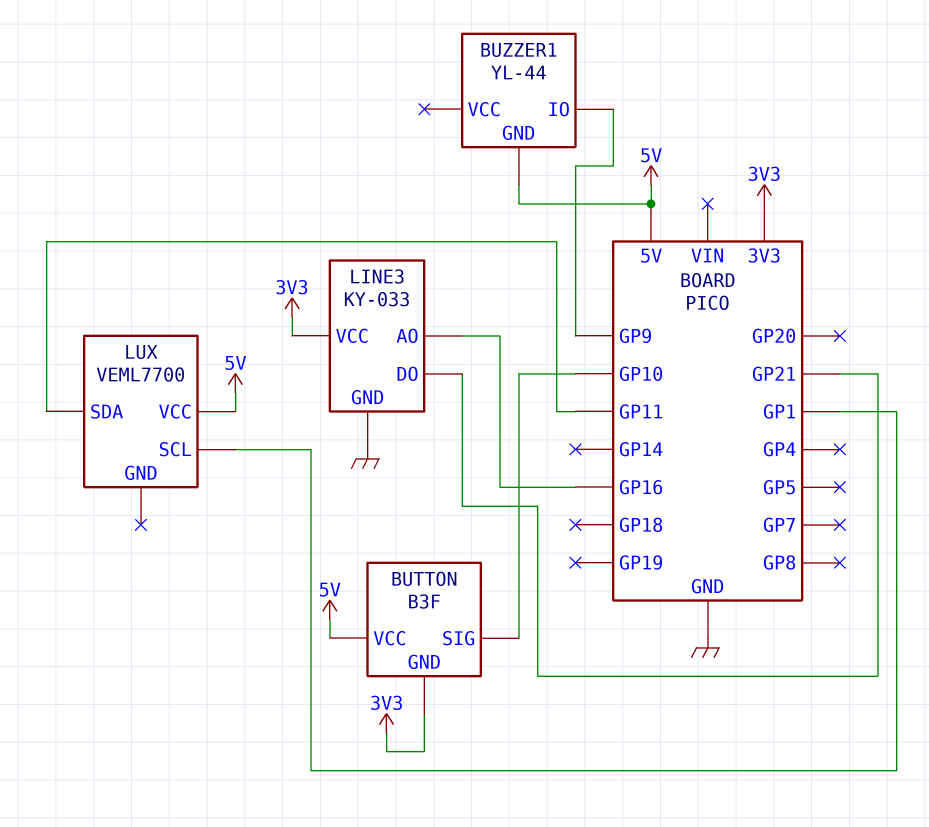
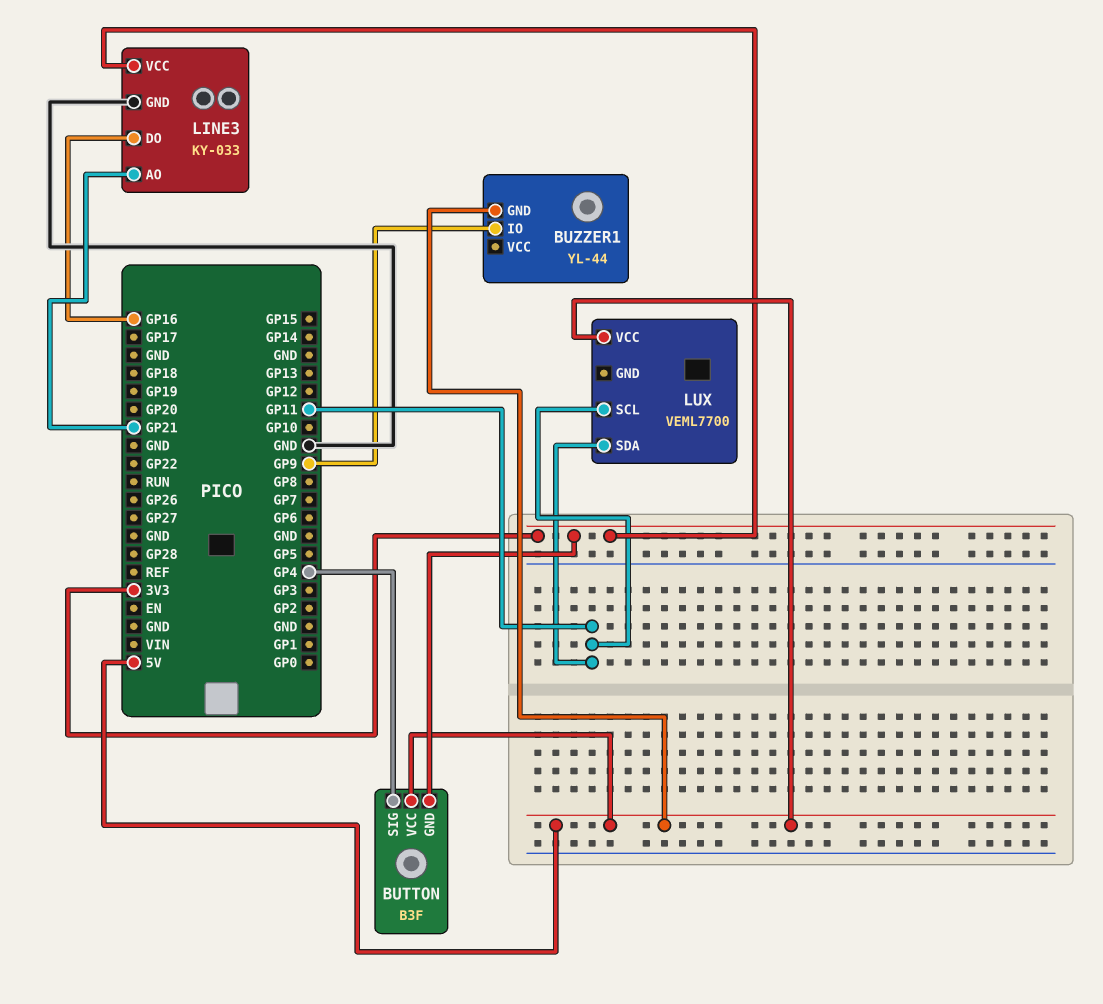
BUTTON pin SIG: GP10 -> GP4
LINE3 pin AO: GP16 -> GP21
LINE3 pin DO: GP21 -> GP16
LUX pin SCL: GP1 -> GP11

